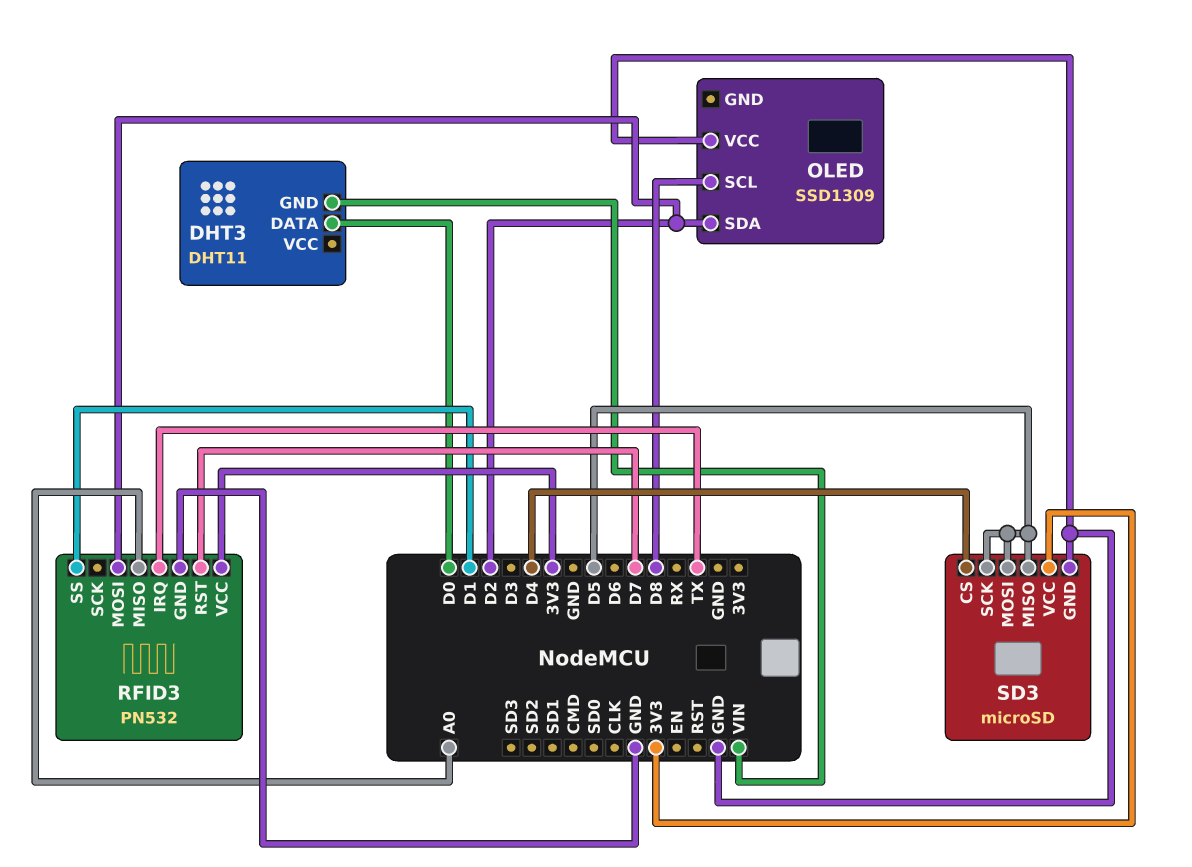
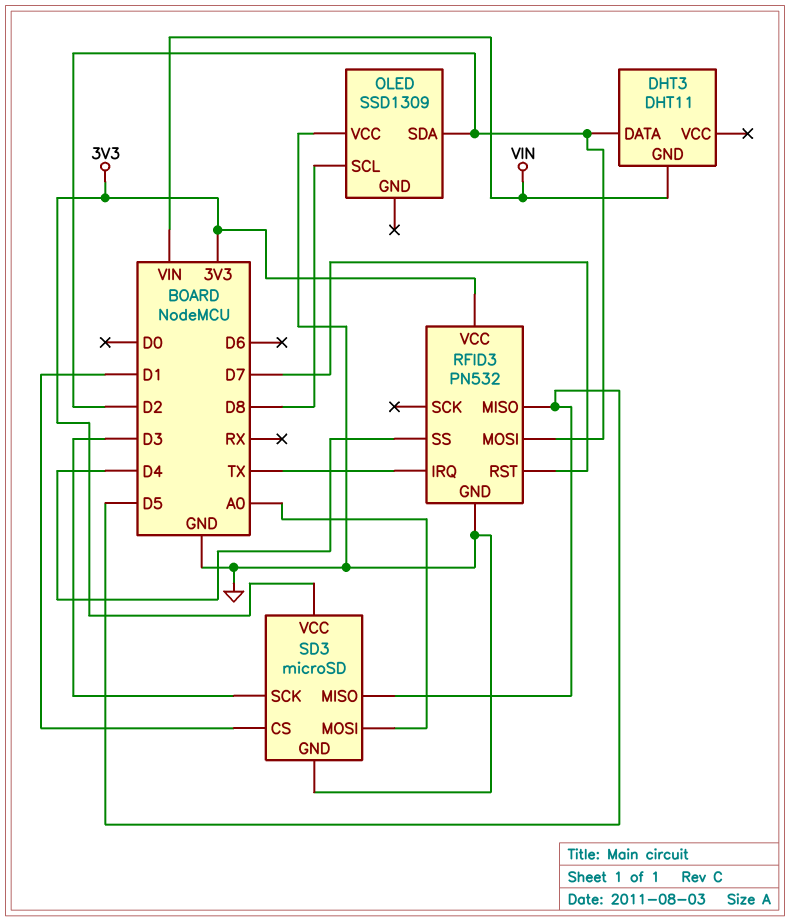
DHT3 pin DATA: D0 -> D2
RFID3 pin MISO: A0 -> D5
RFID3 pin SS: D1 -> D4
SD3 pin CS: D4 -> D1
SD3 pin MOSI: D5 -> A0
SD3 pin SCK: D5 -> D3

